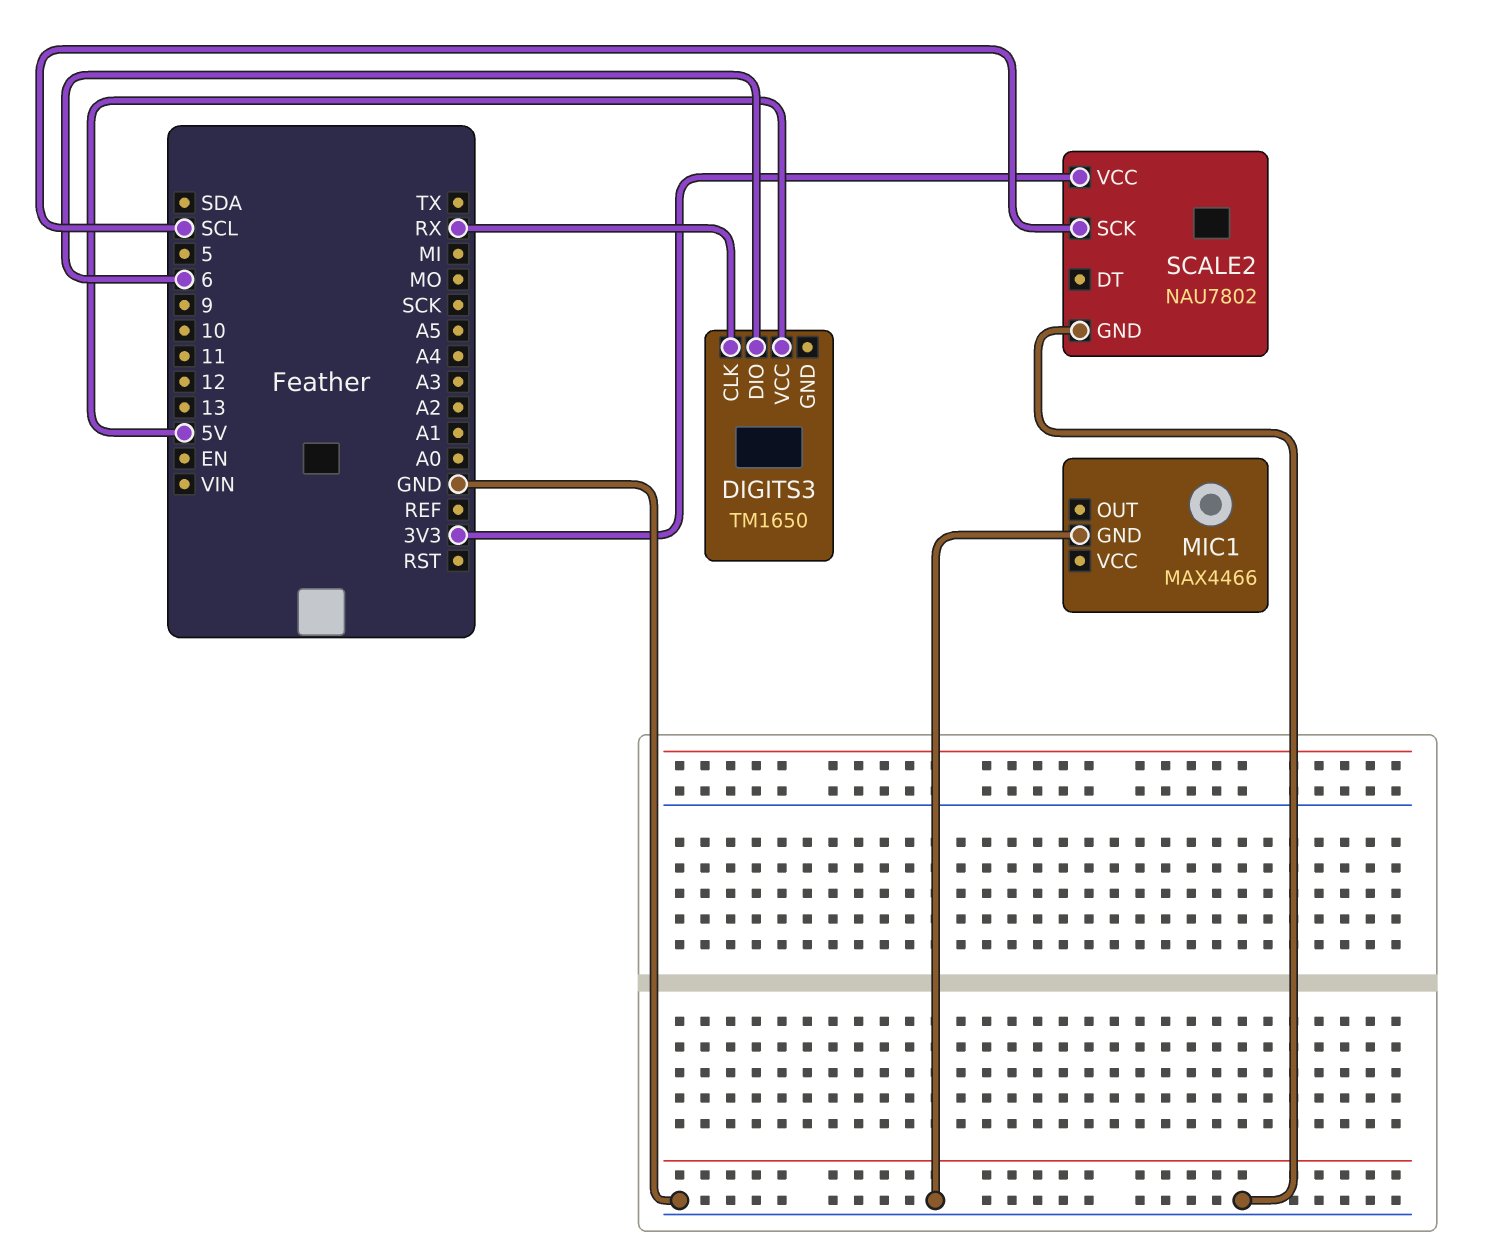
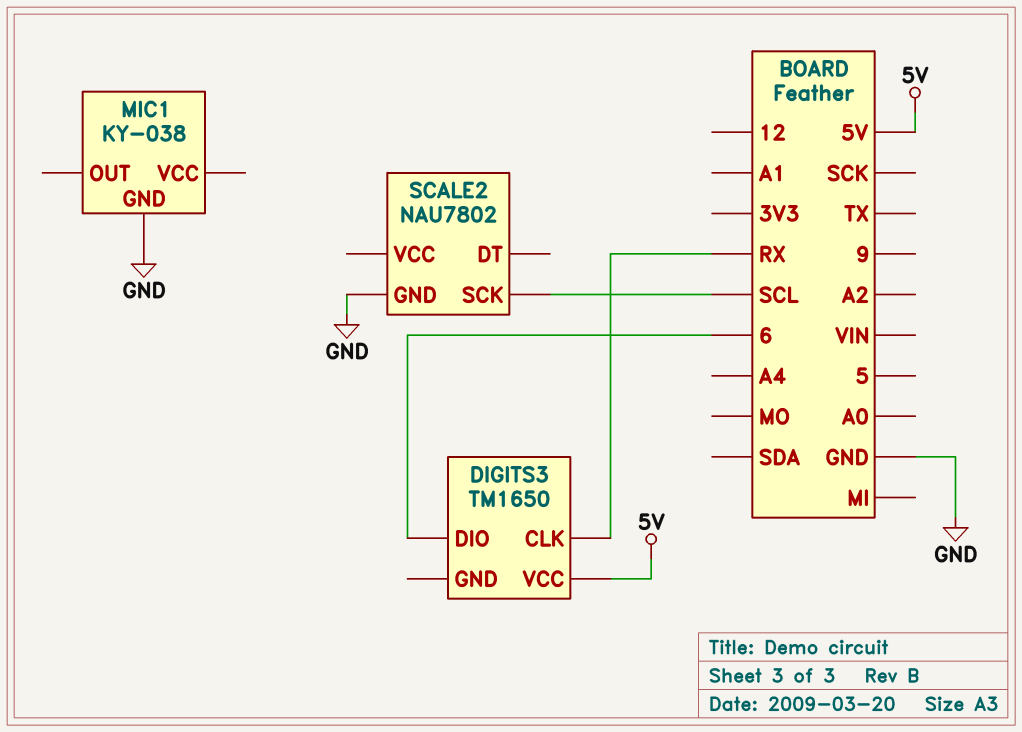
MIC1: MAX4466 -> KY-038
SCALE2 pin VCC: 3V3 -> none

